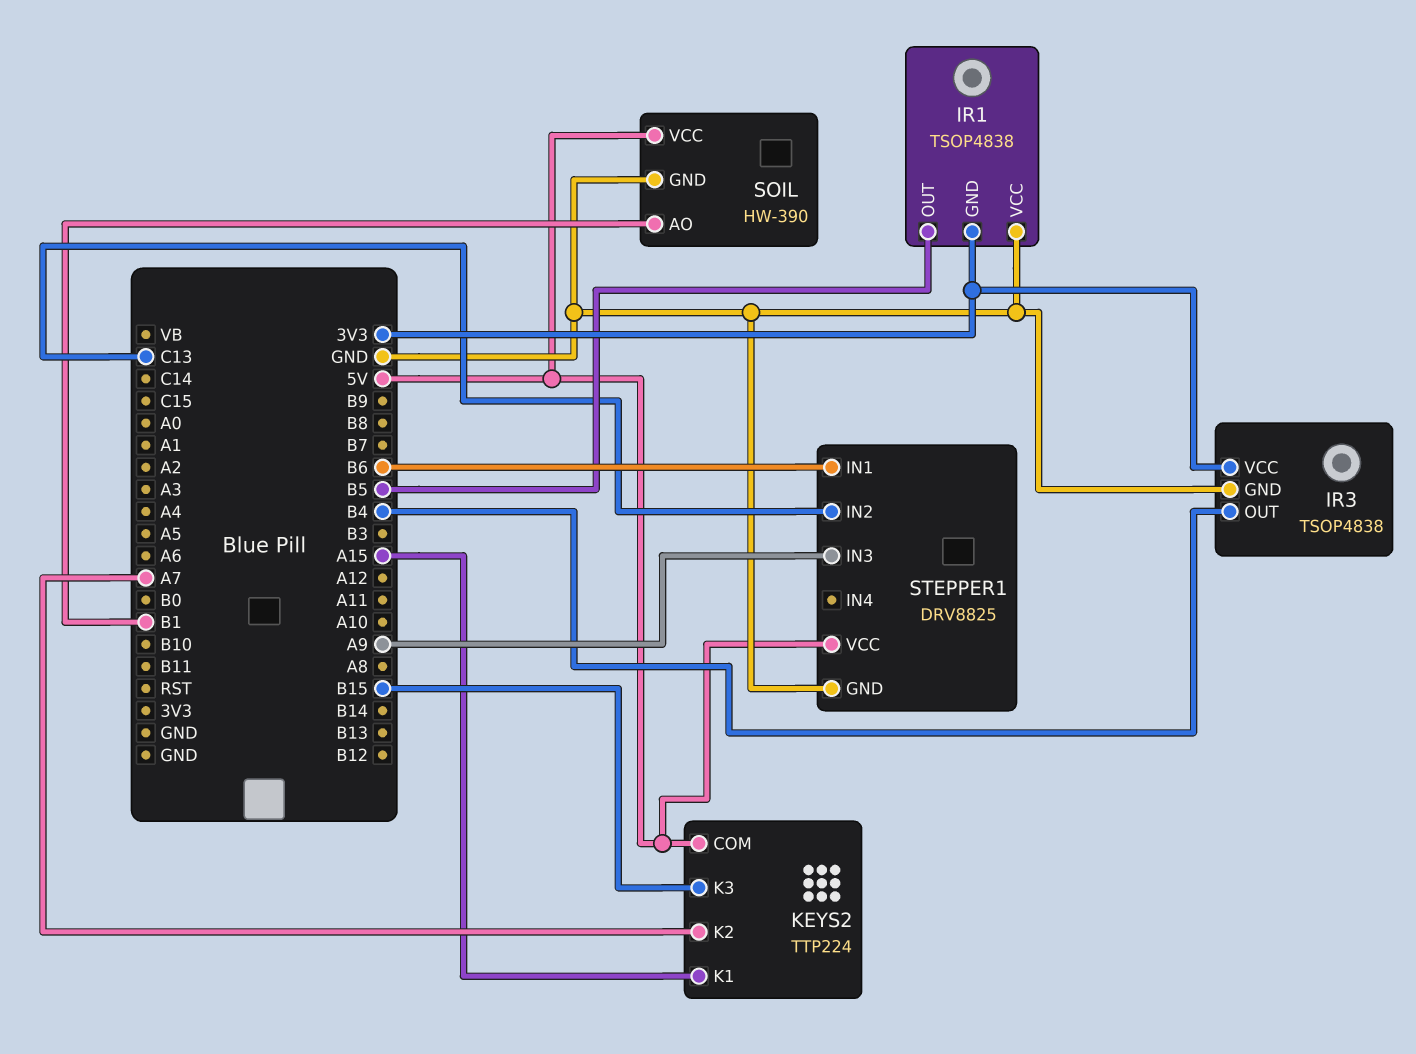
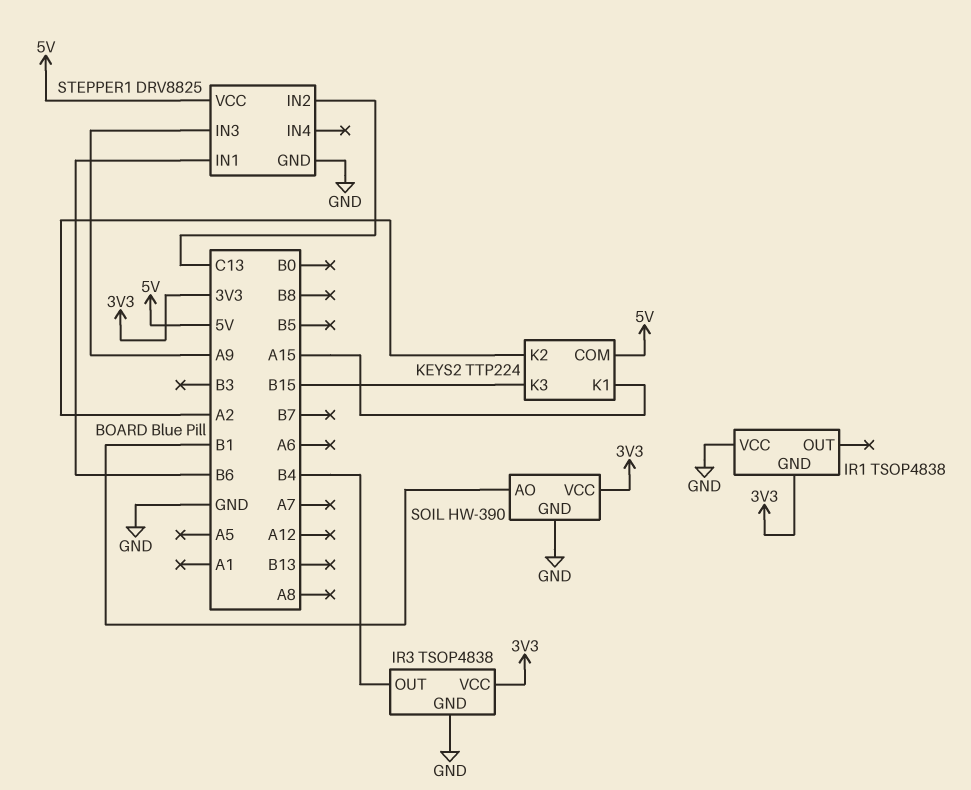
IR1 pin OUT: B5 -> none
KEYS2 pin K2: A7 -> A2
SOIL pin VCC: 5V -> 3V3

